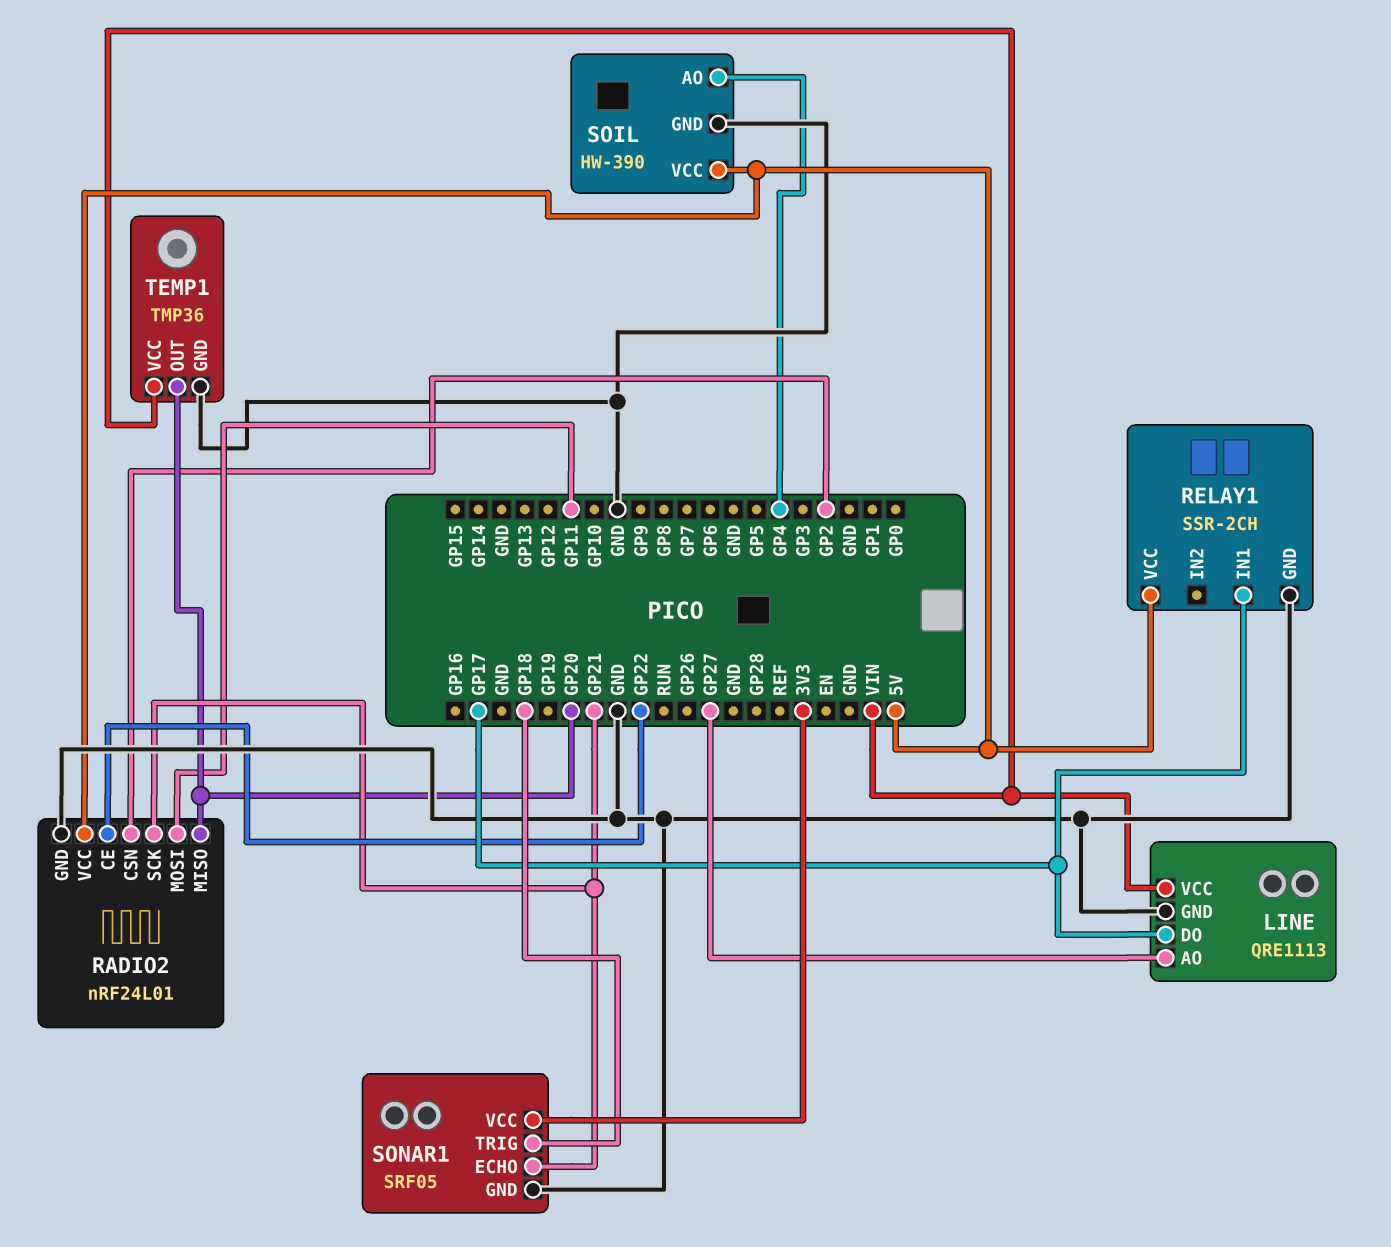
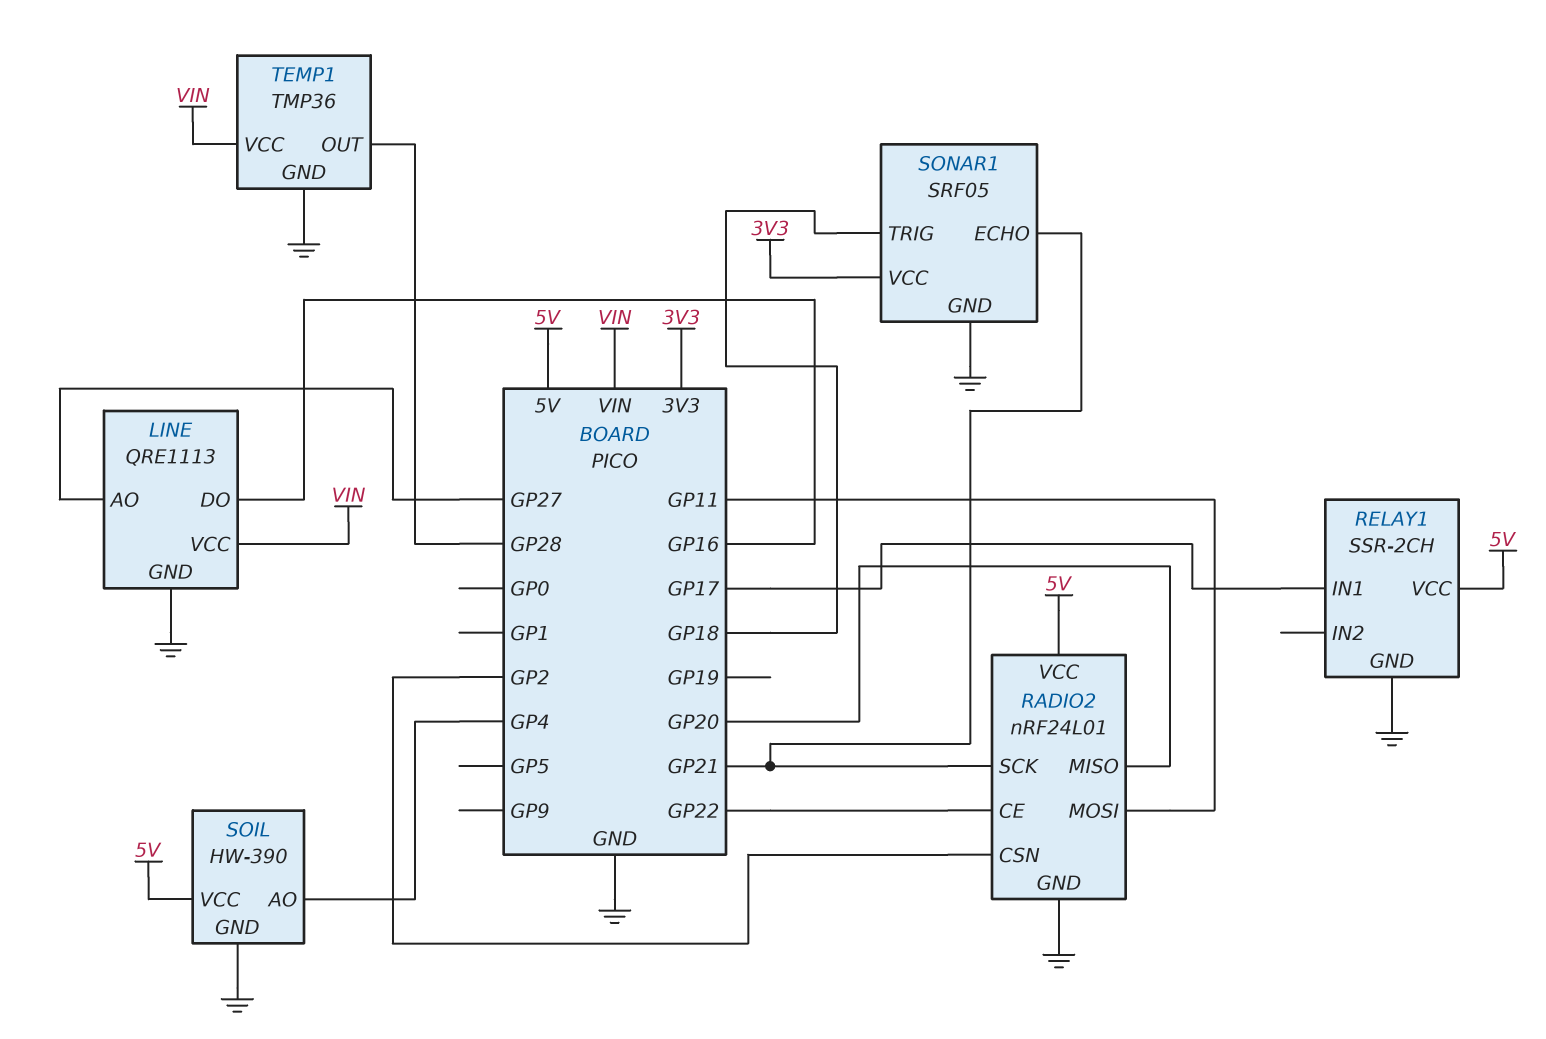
LINE pin DO: GP17 -> GP16
TEMP1 pin OUT: GP20 -> GP28

